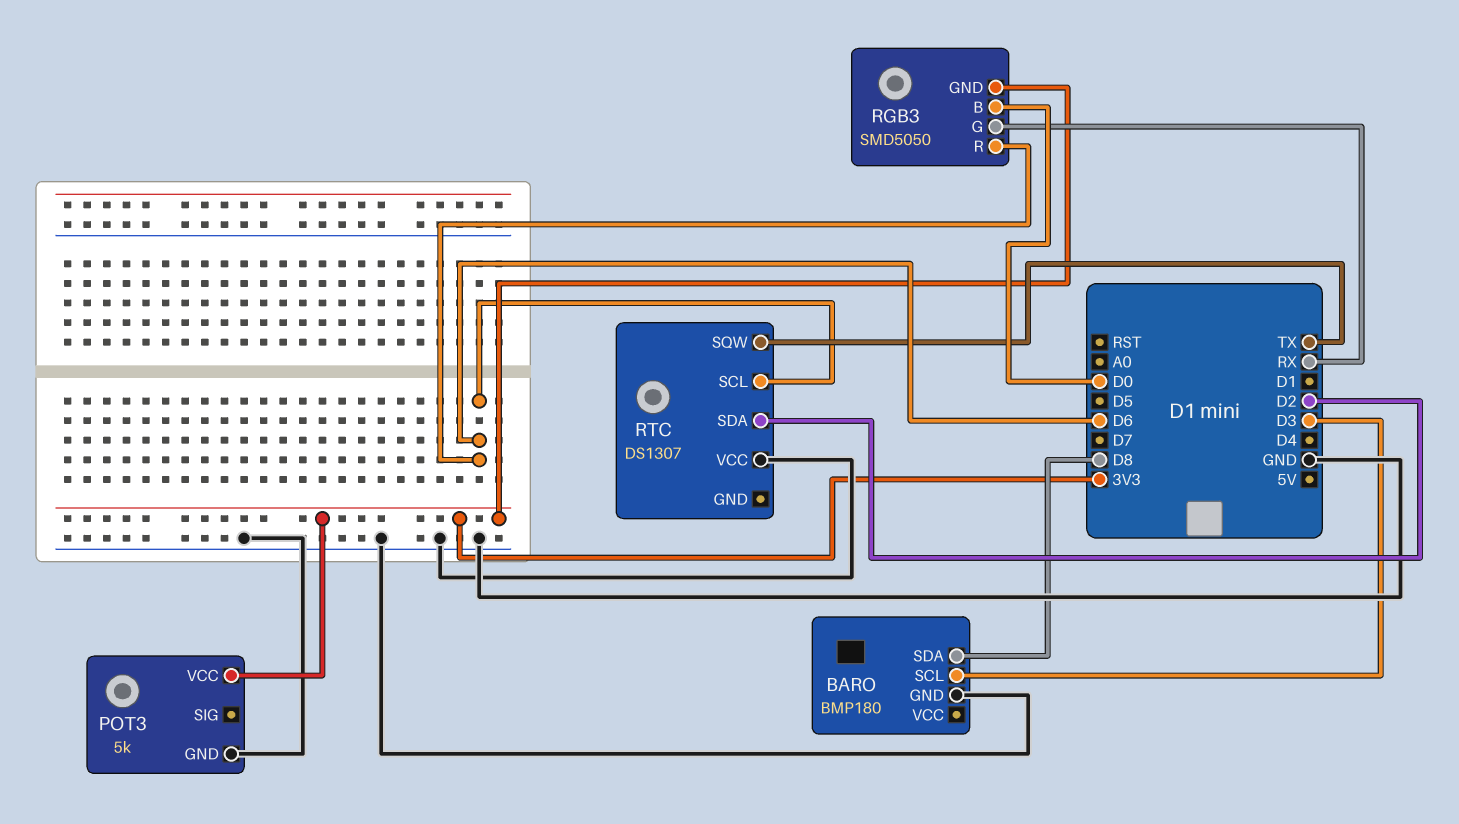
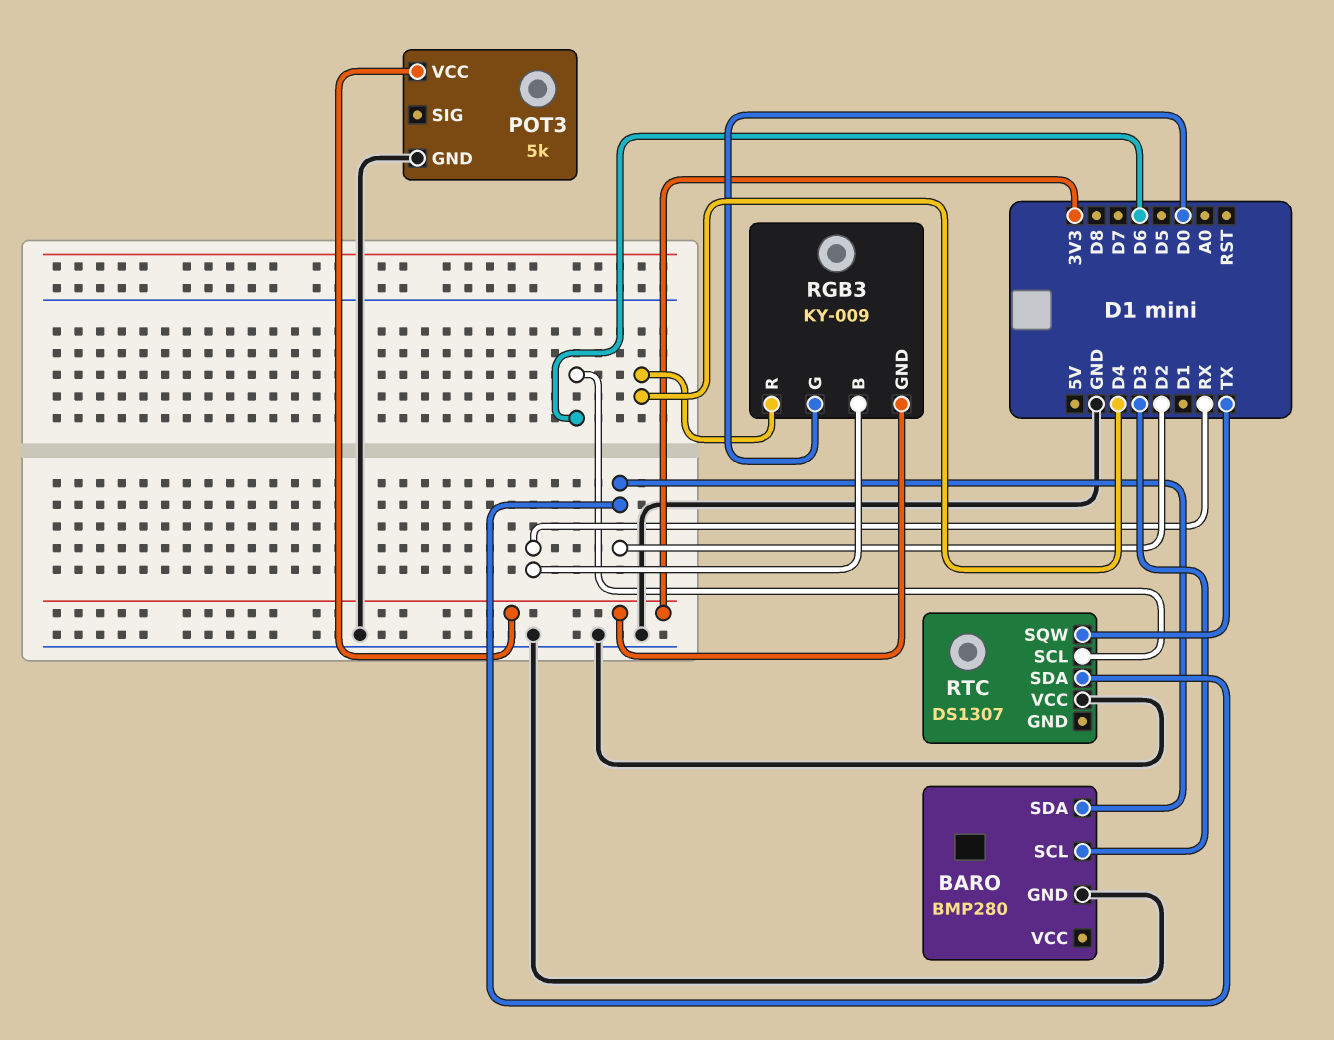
BARO: BMP180 -> BMP280
BARO pin SDA: D8 -> D2
RGB3: SMD5050 -> KY-009
RGB3 pin B: D0 -> RX
RGB3 pin G: RX -> D0
RGB3 pin R: D6 -> D4

